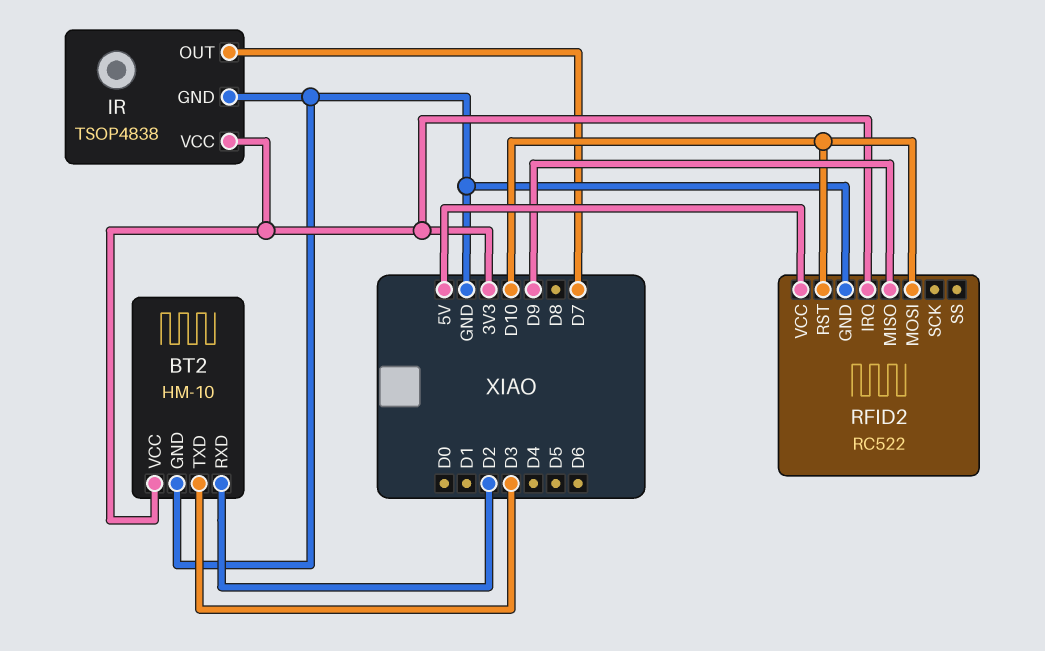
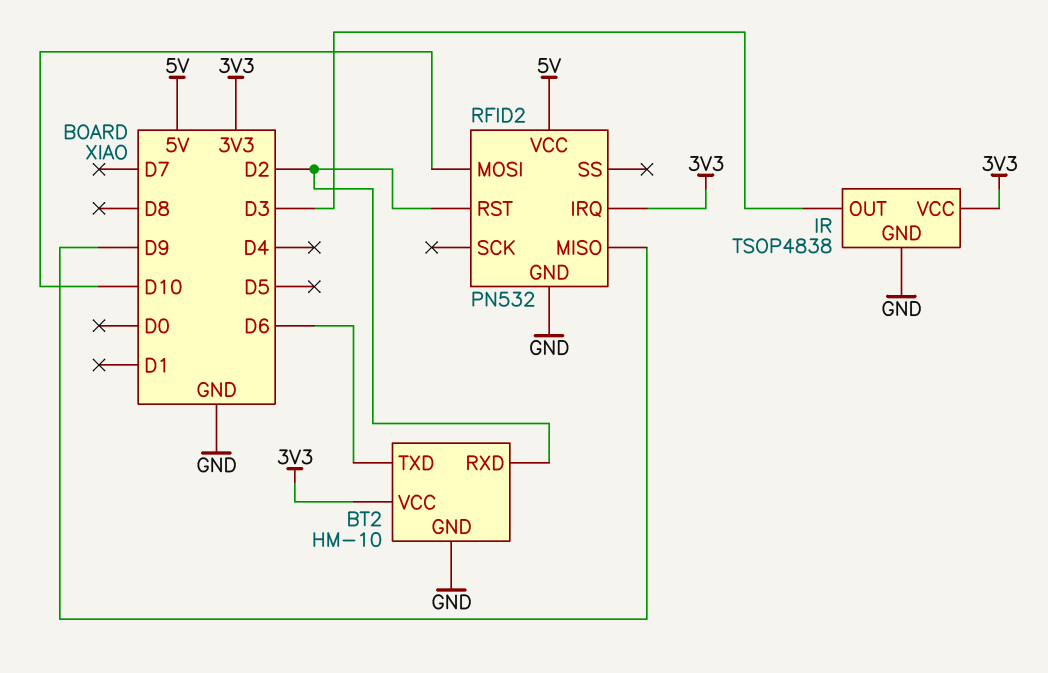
BT2 pin TXD: D3 -> D6
IR pin OUT: D7 -> D3
RFID2: RC522 -> PN532
RFID2 pin RST: D10 -> D2

